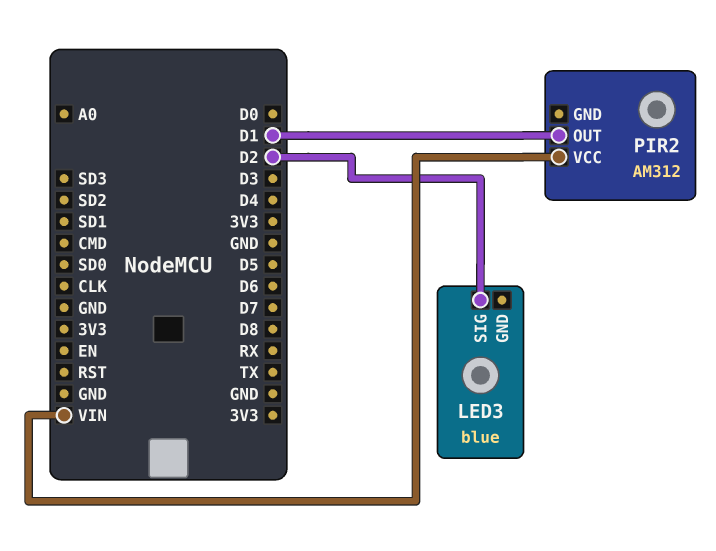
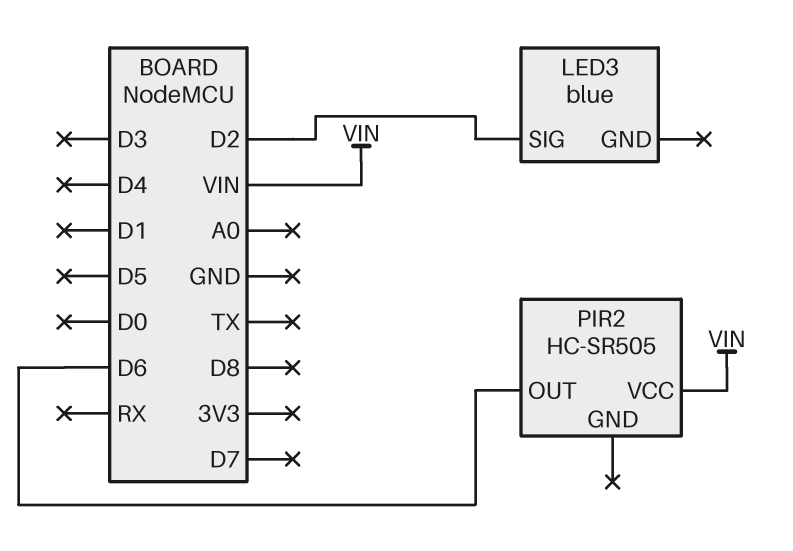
PIR2: AM312 -> HC-SR505
PIR2 pin OUT: D1 -> D6

